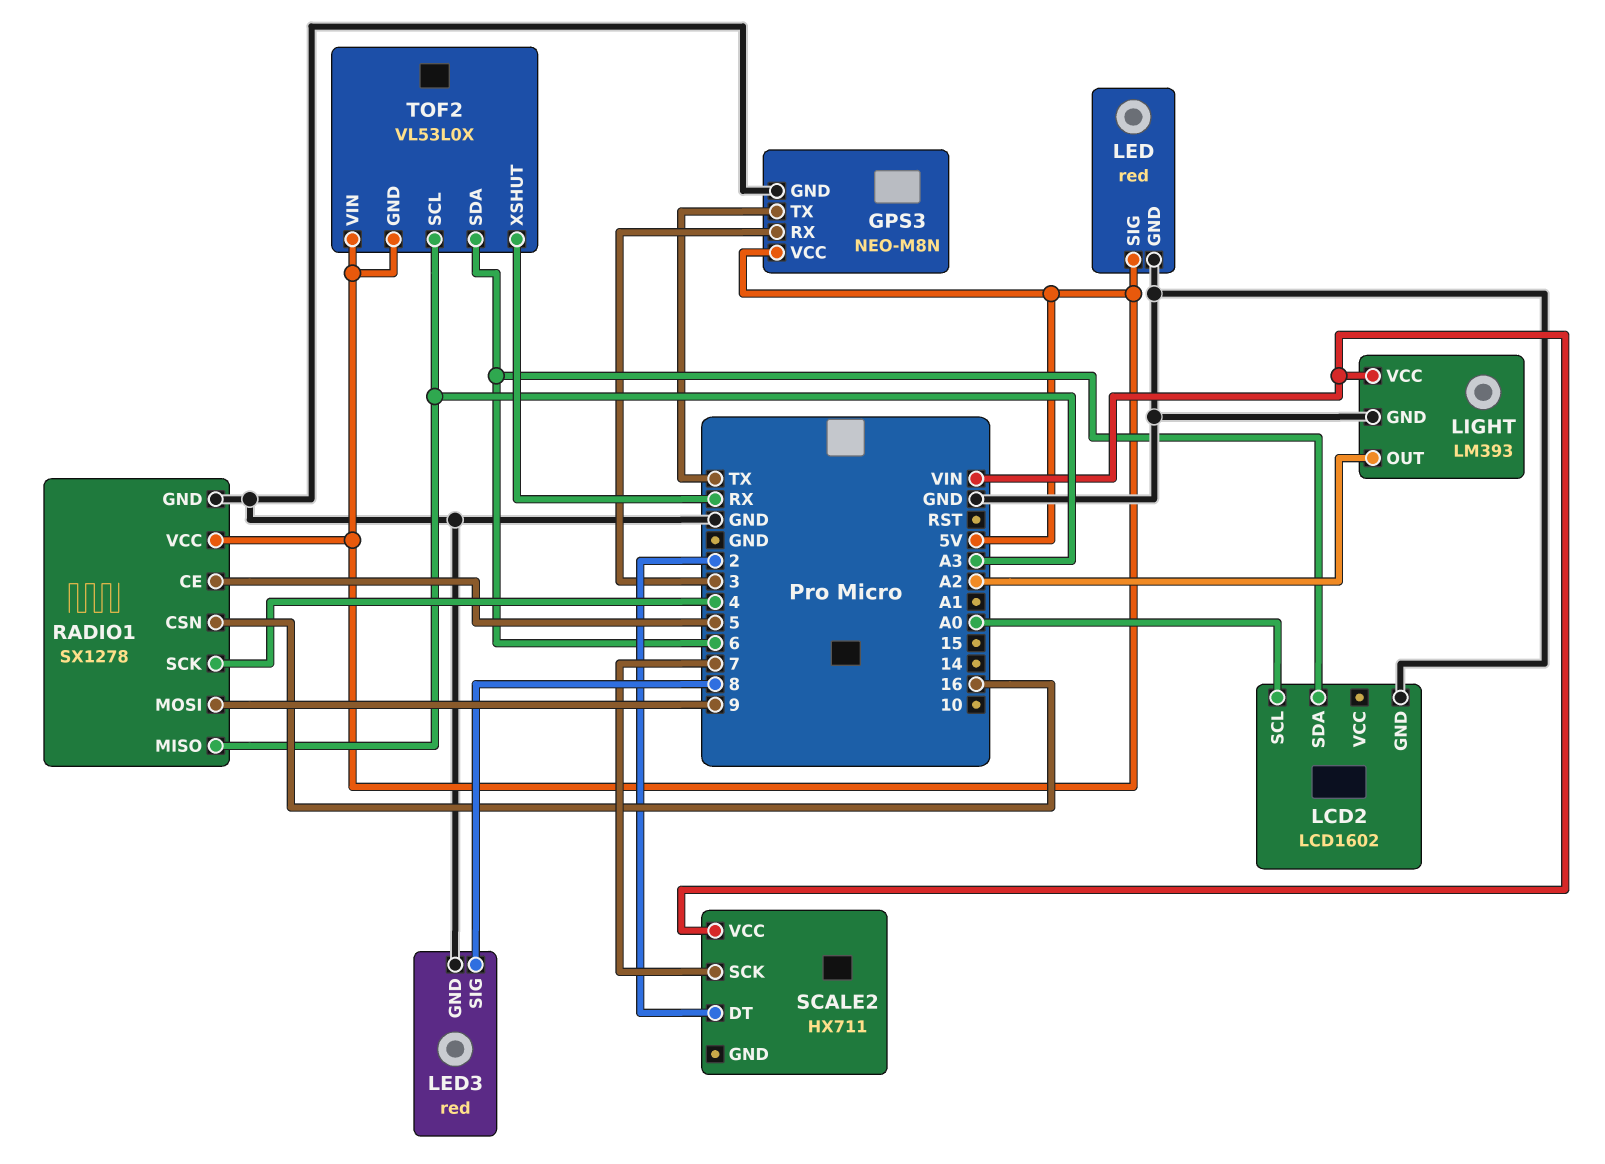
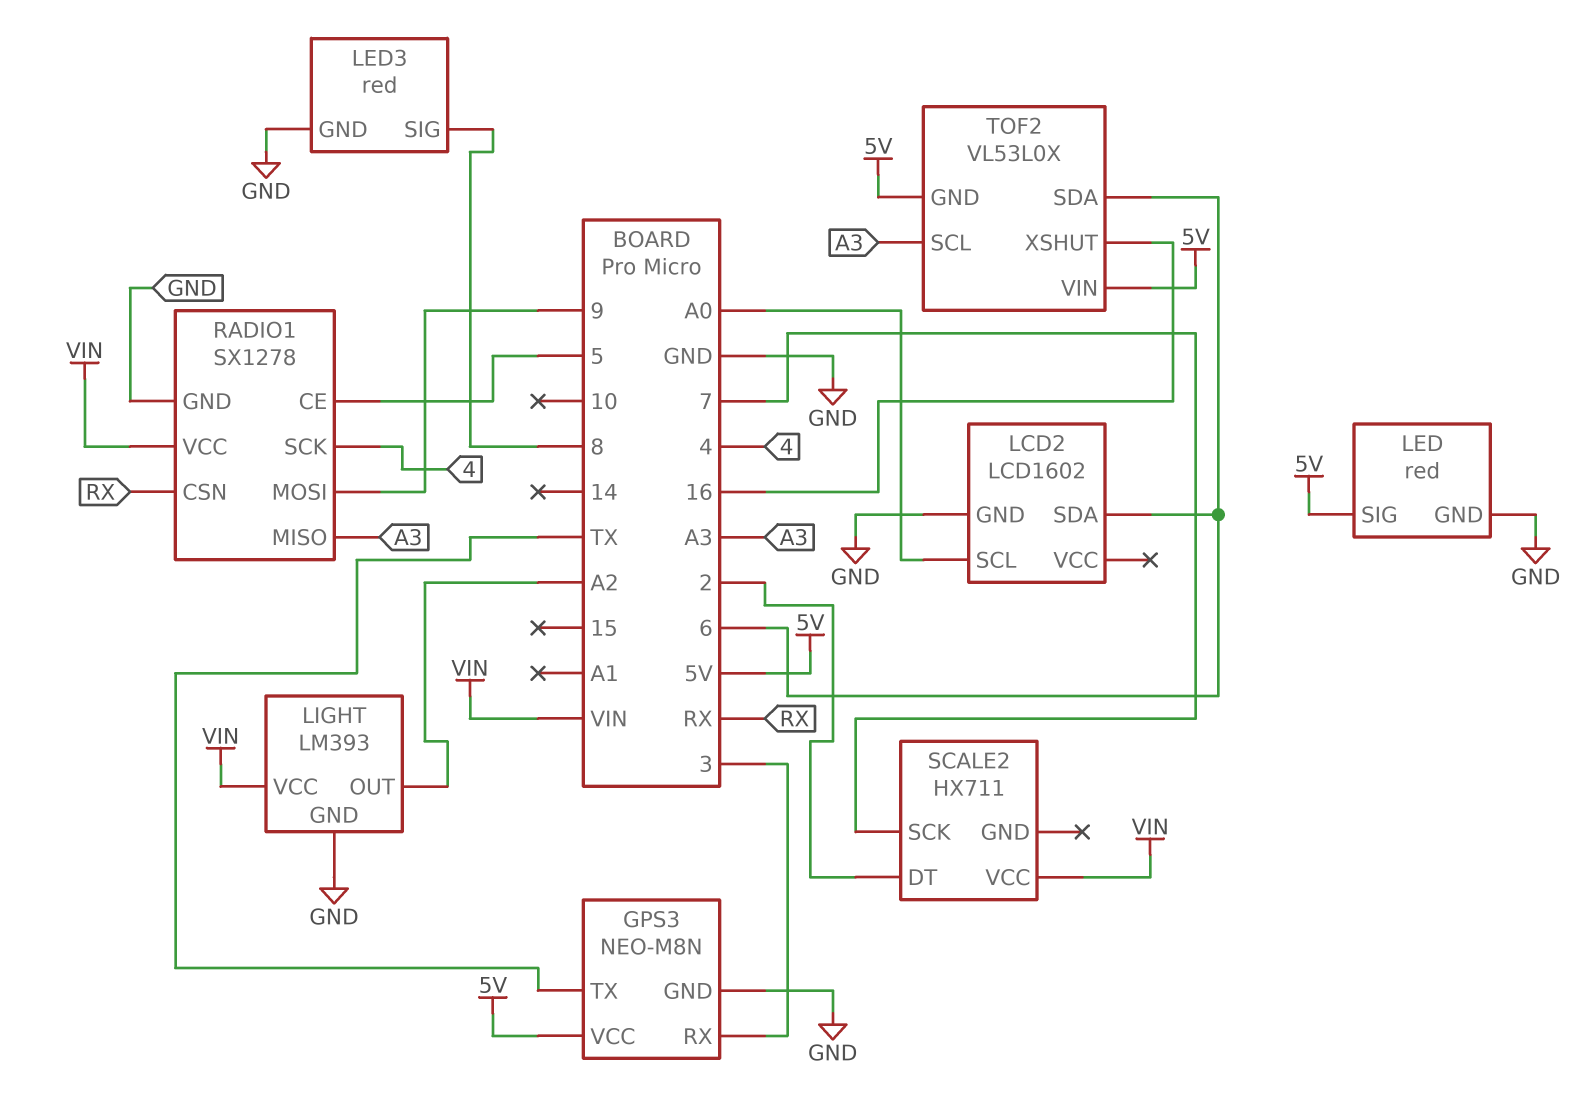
RADIO1 pin CSN: 16 -> RX
RADIO1 pin VCC: 5V -> VIN
TOF2 pin XSHUT: RX -> 16

